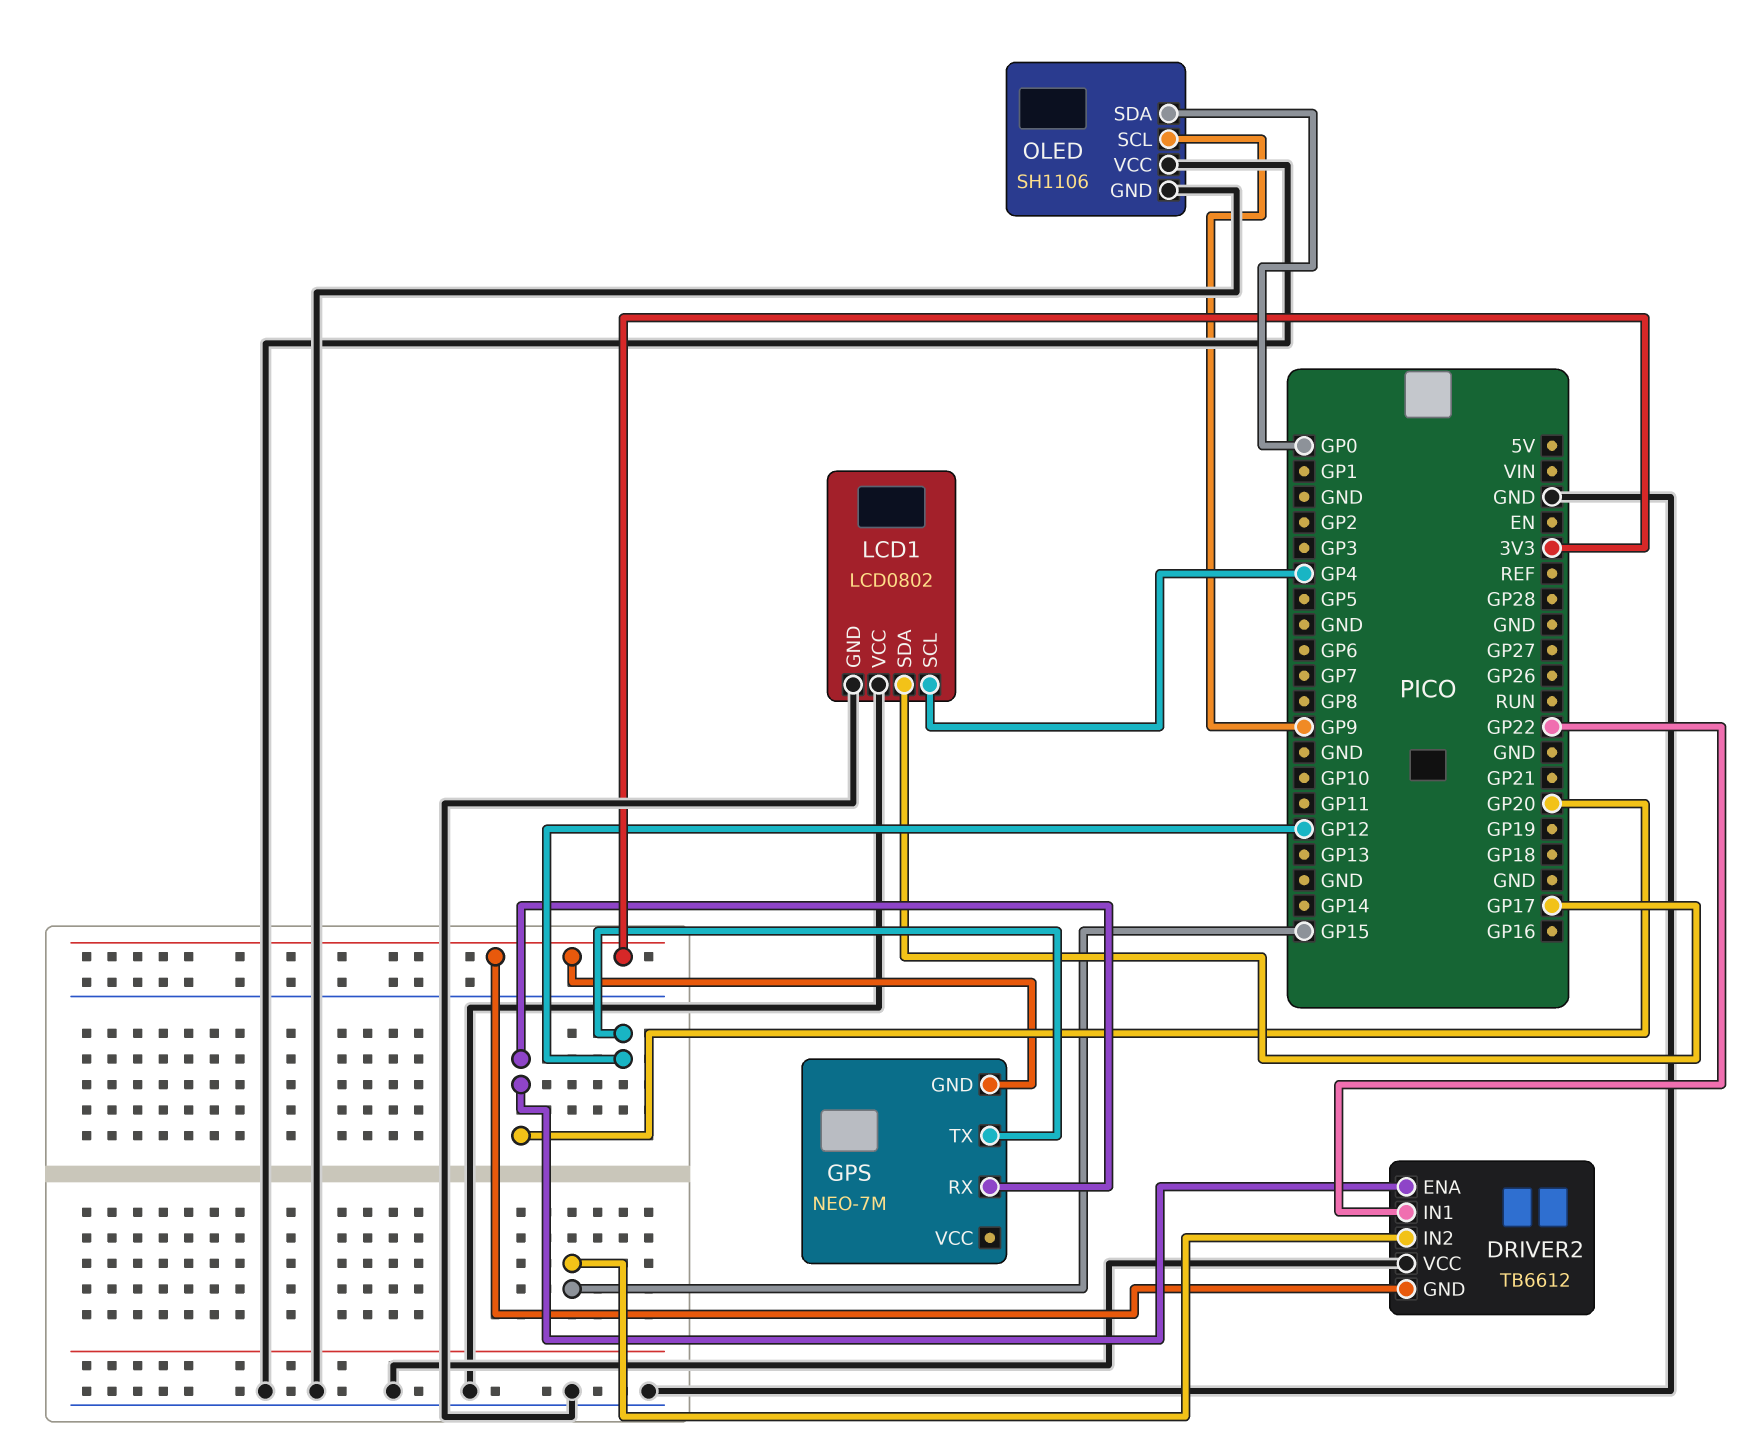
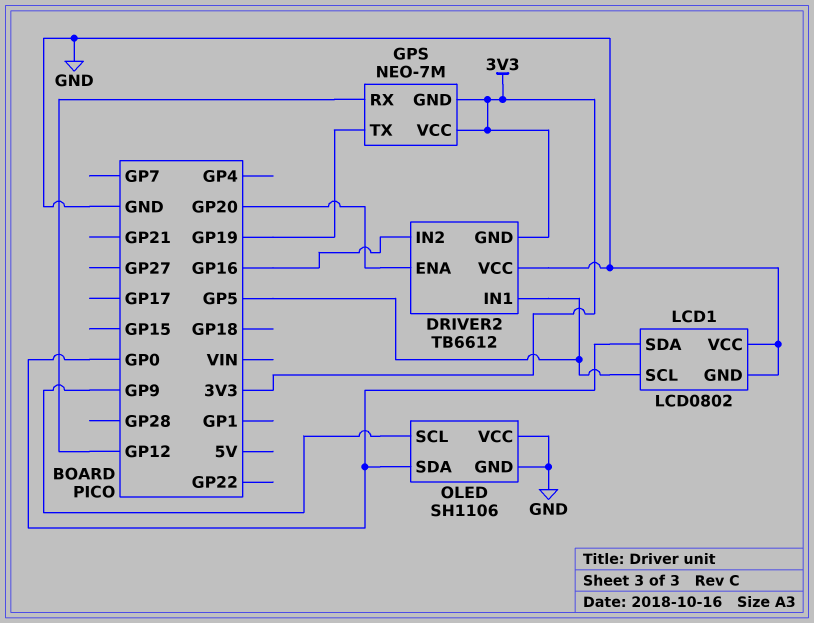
DRIVER2 pin IN1: GP22 -> GP5
DRIVER2 pin IN2: GP15 -> GP16
GPS pin RX: GP20 -> GP12
GPS pin TX: GP12 -> GP19
GPS pin VCC: none -> 3V3
LCD1 pin SCL: GP4 -> GP5
LCD1 pin SDA: GP17 -> GP0

